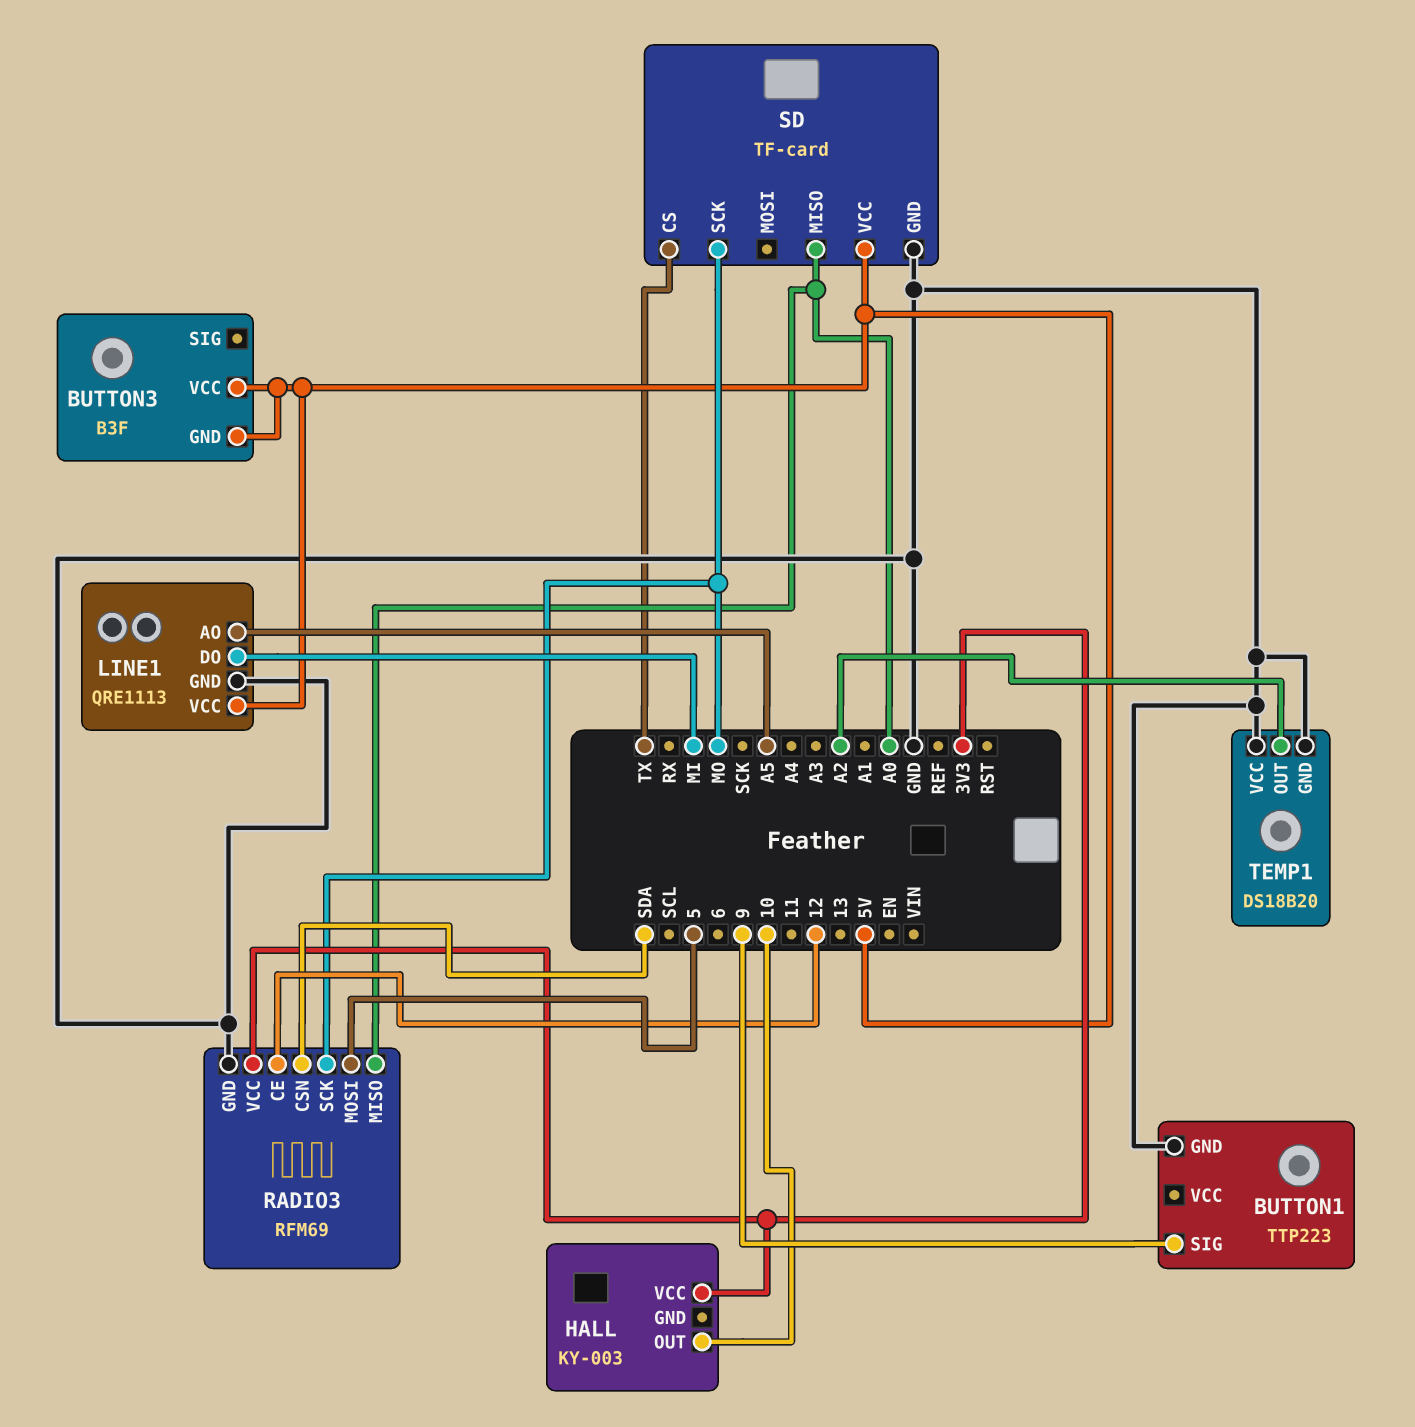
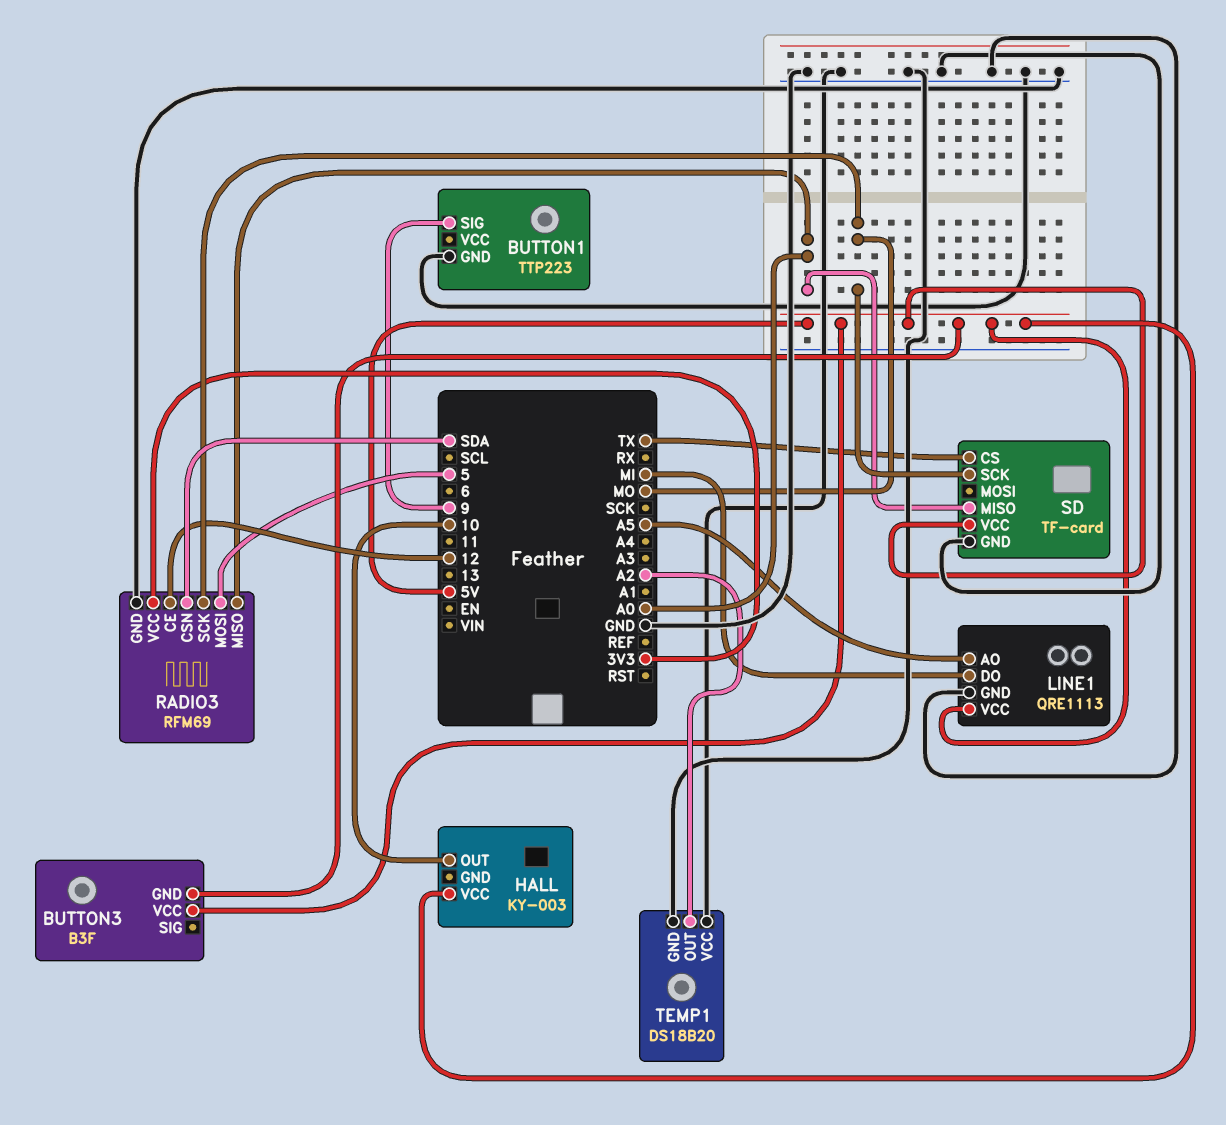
HALL pin VCC: 3V3 -> 5V

